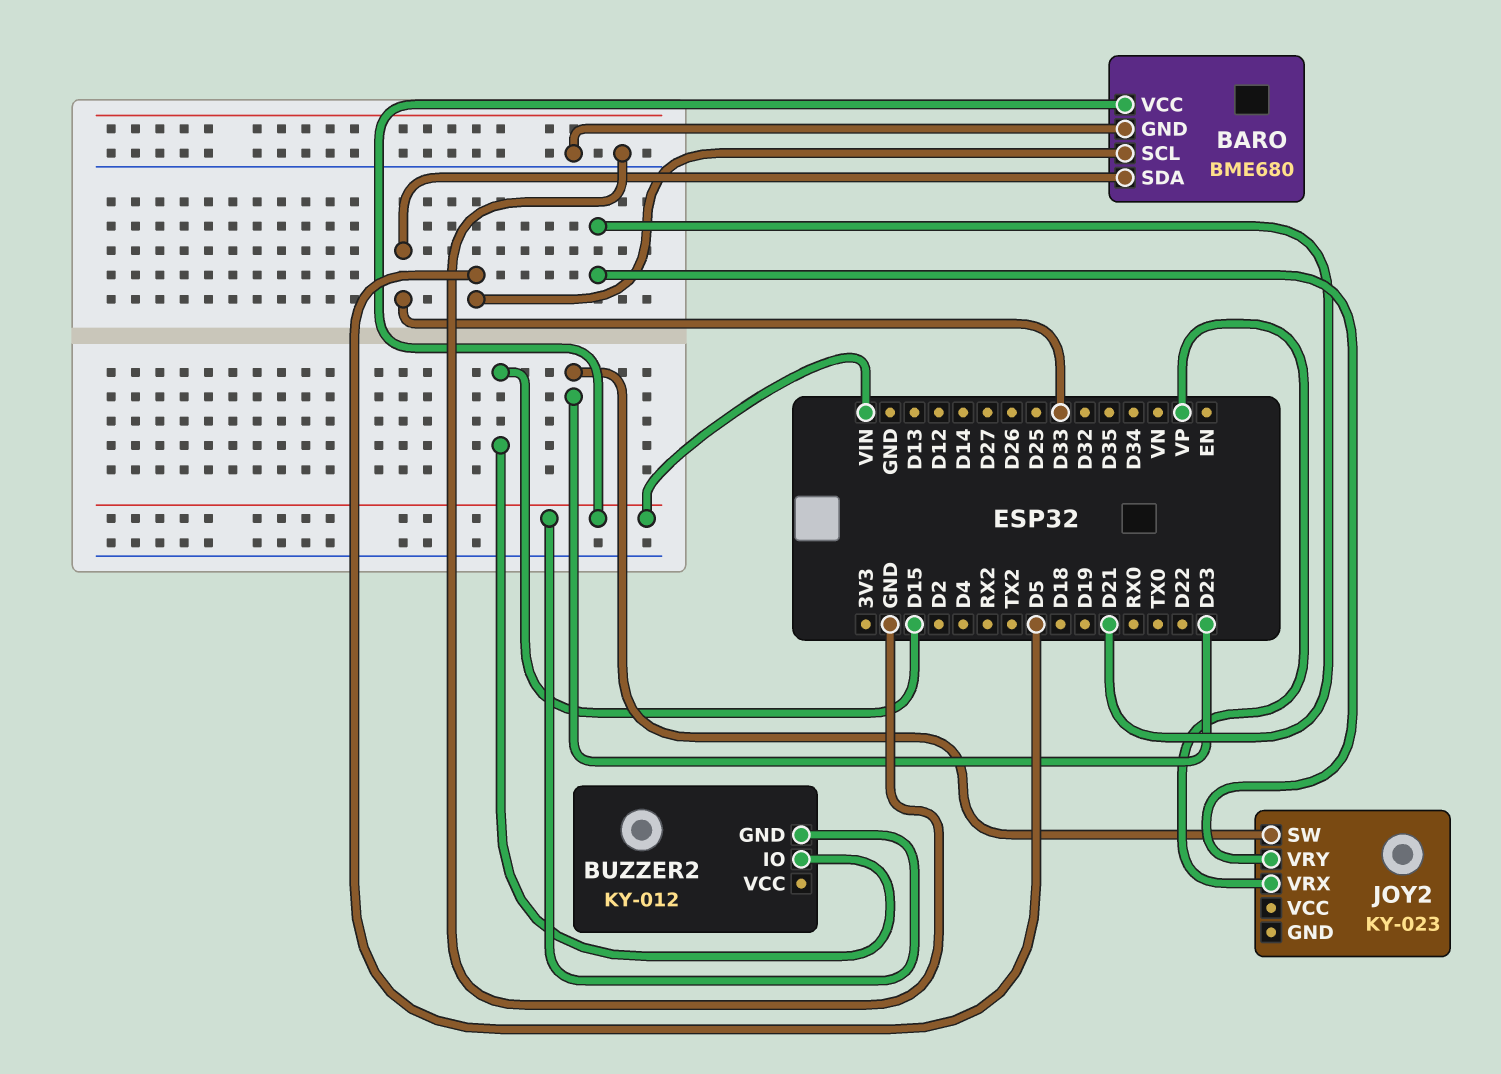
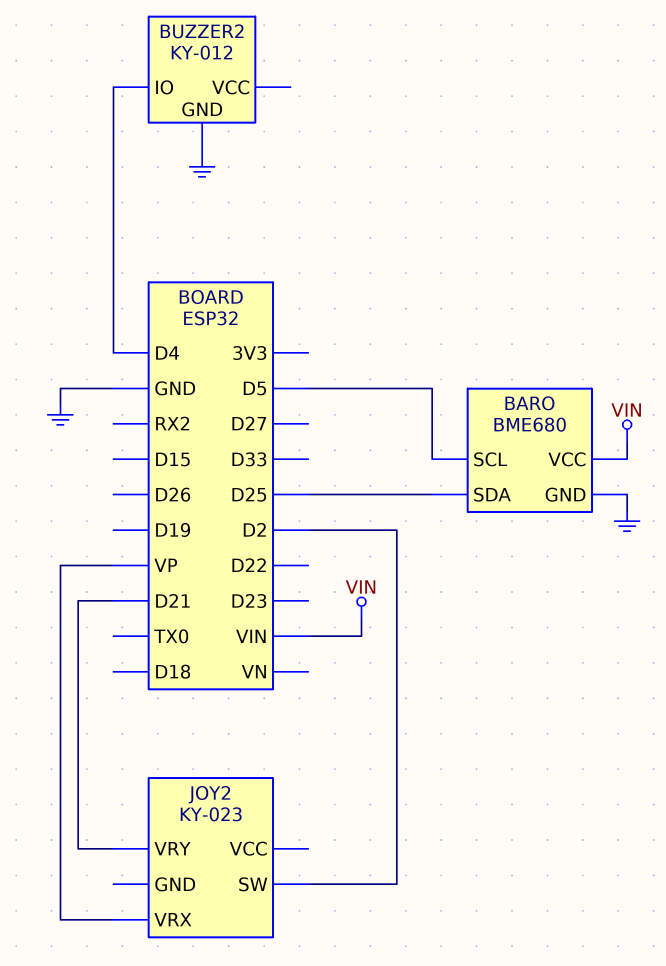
BARO pin SDA: D33 -> D25
BUZZER2 pin GND: VIN -> GND
BUZZER2 pin IO: D15 -> D4
JOY2 pin SW: D23 -> D2

